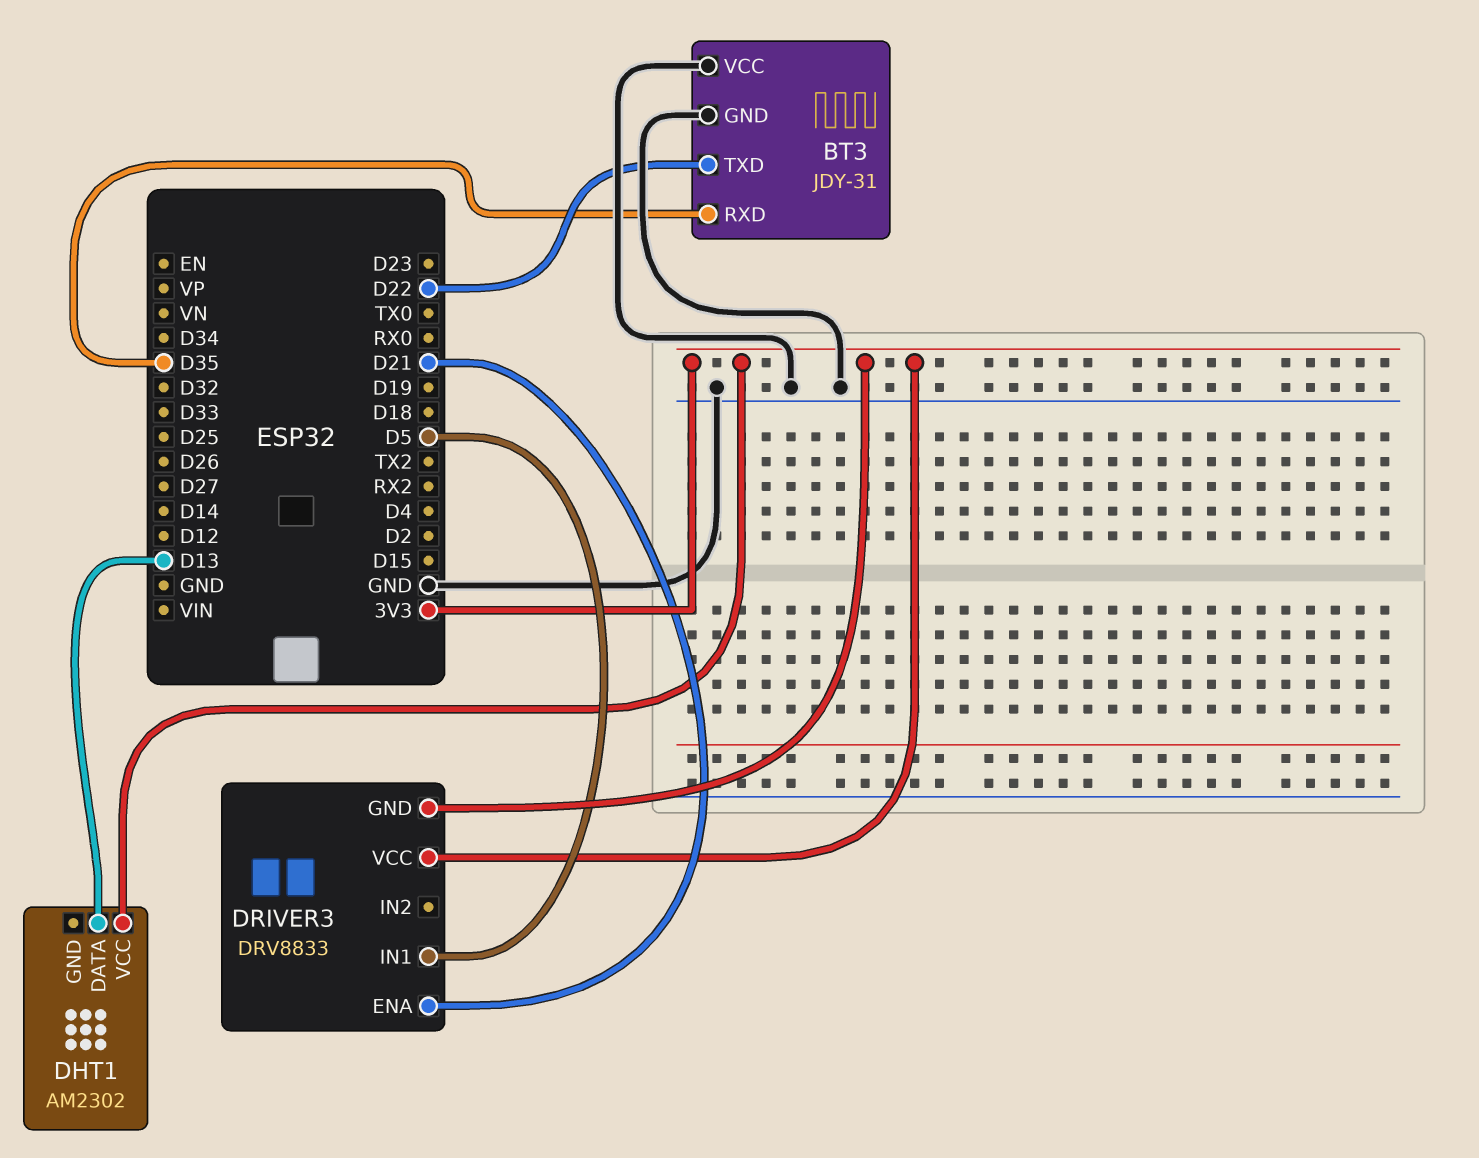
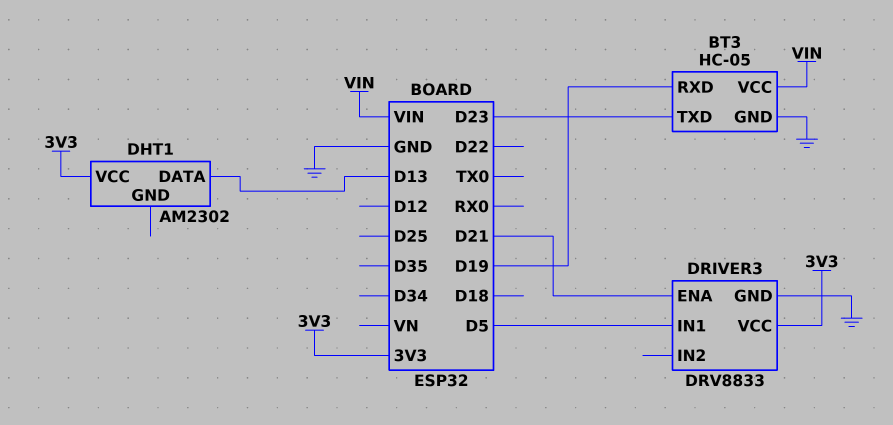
BT3: JDY-31 -> HC-05
BT3 pin RXD: D35 -> D19
BT3 pin TXD: D22 -> D23
BT3 pin VCC: GND -> VIN
DRIVER3 pin GND: 3V3 -> GND

